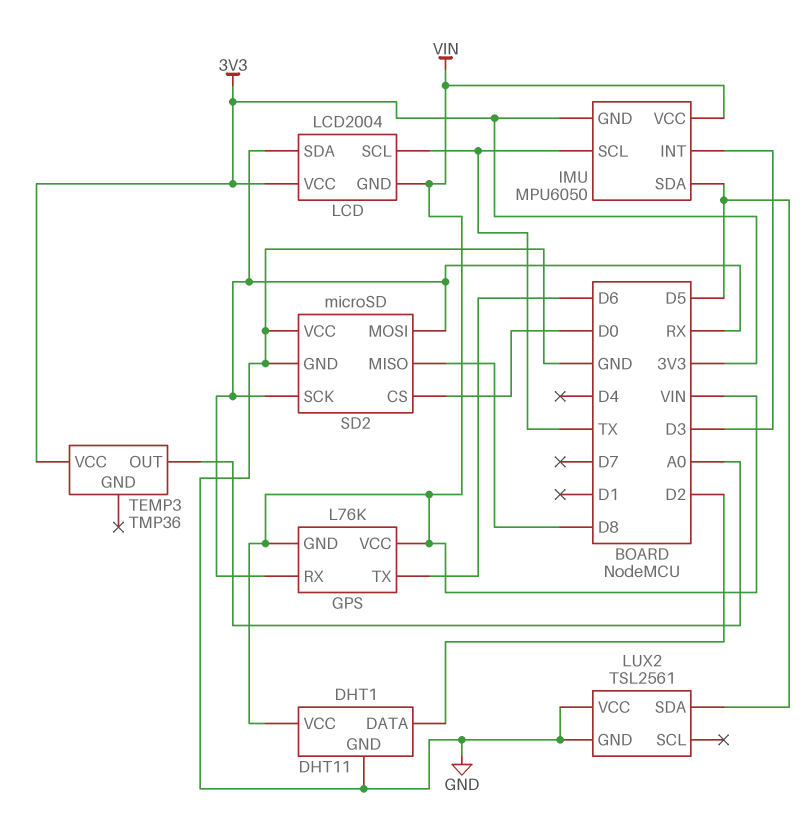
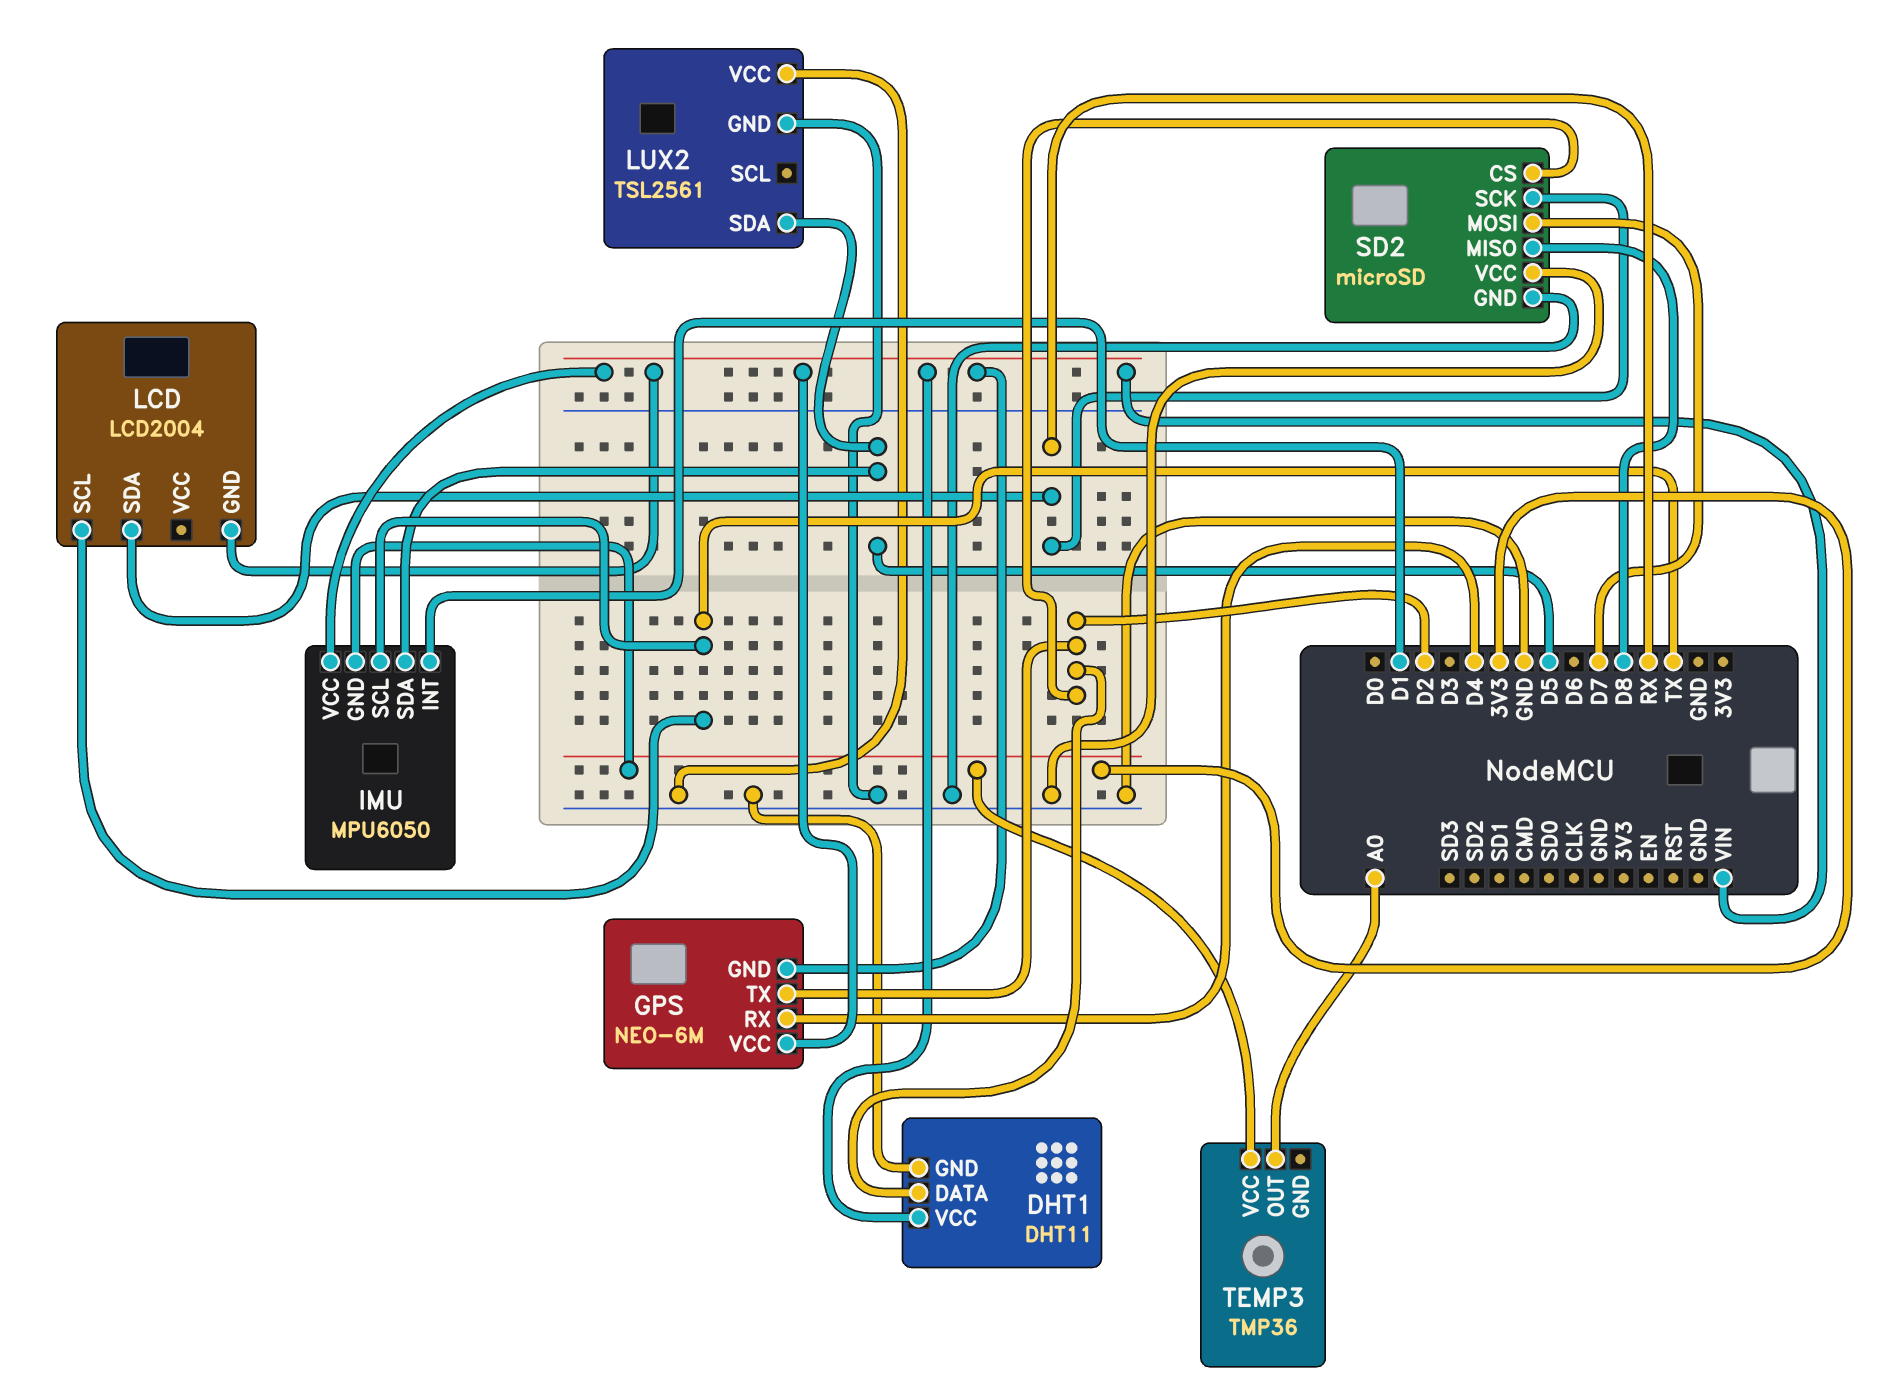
GPS: L76K -> NEO-6M
GPS pin RX: RX -> D4
GPS pin TX: D6 -> D2
IMU pin INT: D3 -> D1
LCD pin VCC: 3V3 -> none
SD2 pin CS: D0 -> D2
SD2 pin MOSI: RX -> D7

